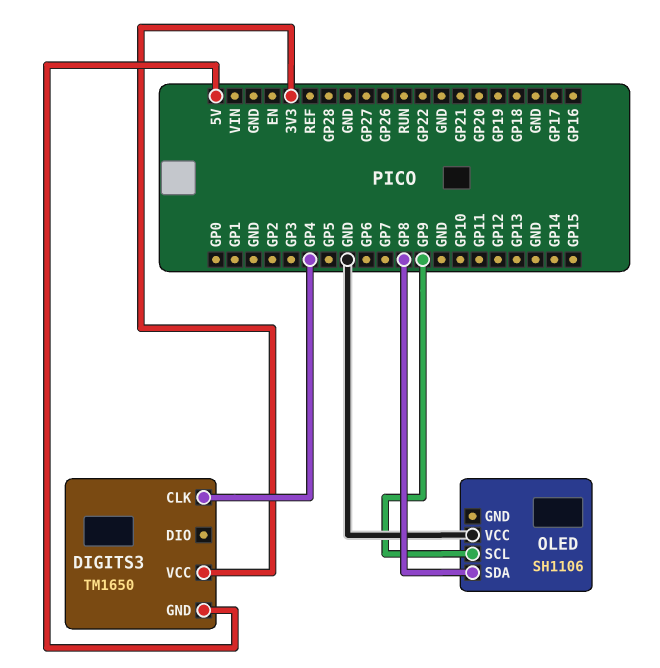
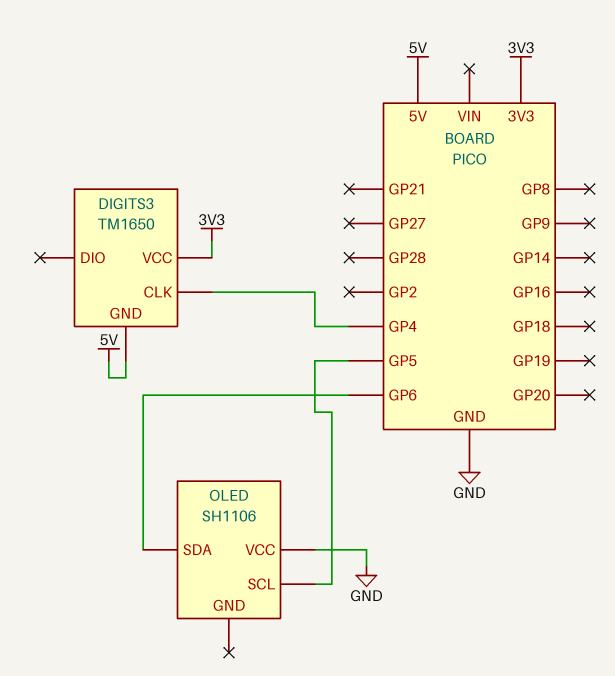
OLED pin SCL: GP9 -> GP5
OLED pin SDA: GP8 -> GP6

